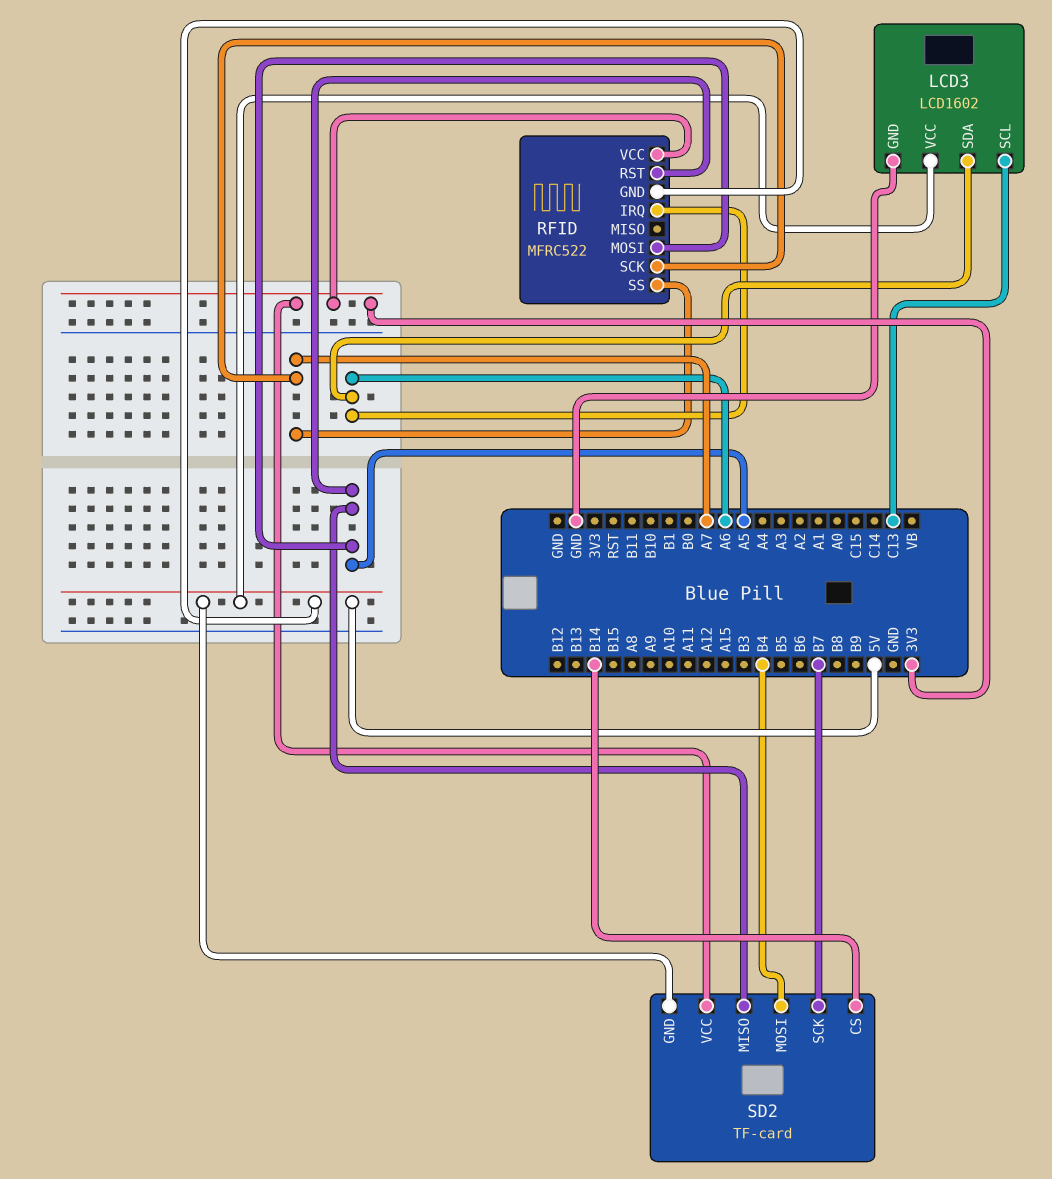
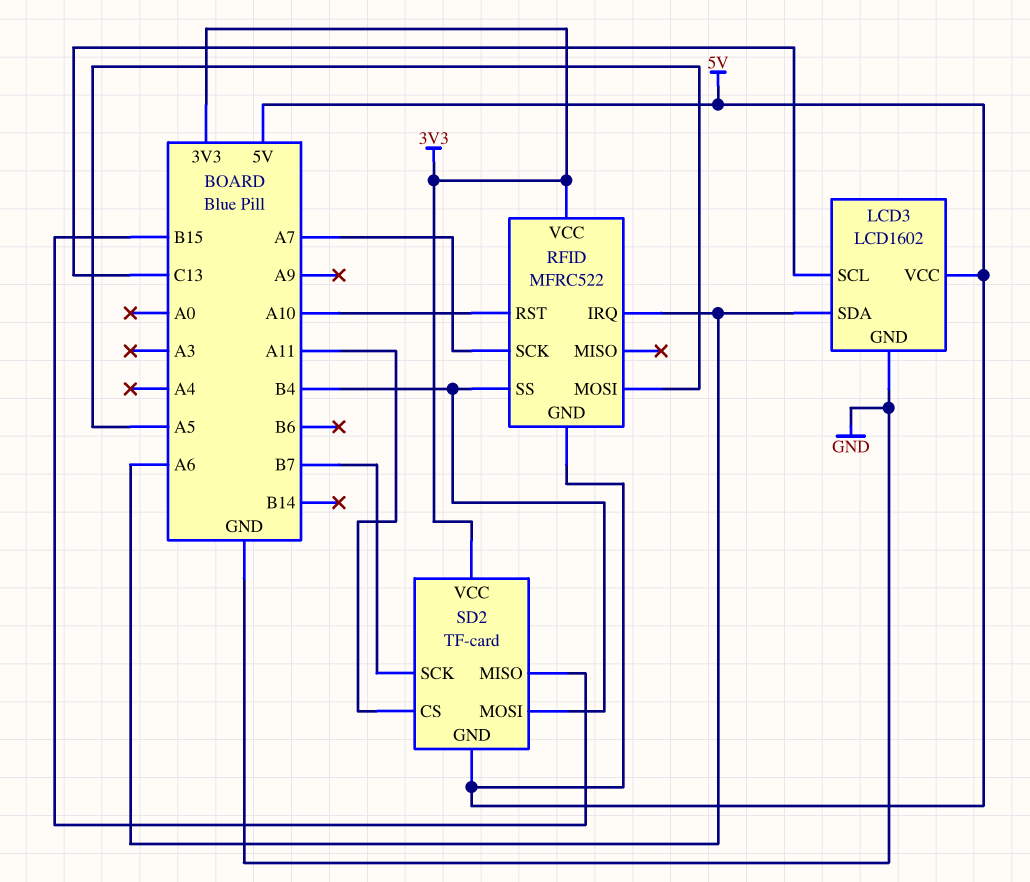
RFID pin RST: A5 -> A10
RFID pin SS: A7 -> B4
SD2 pin CS: B14 -> A11
SD2 pin MISO: A5 -> B15

